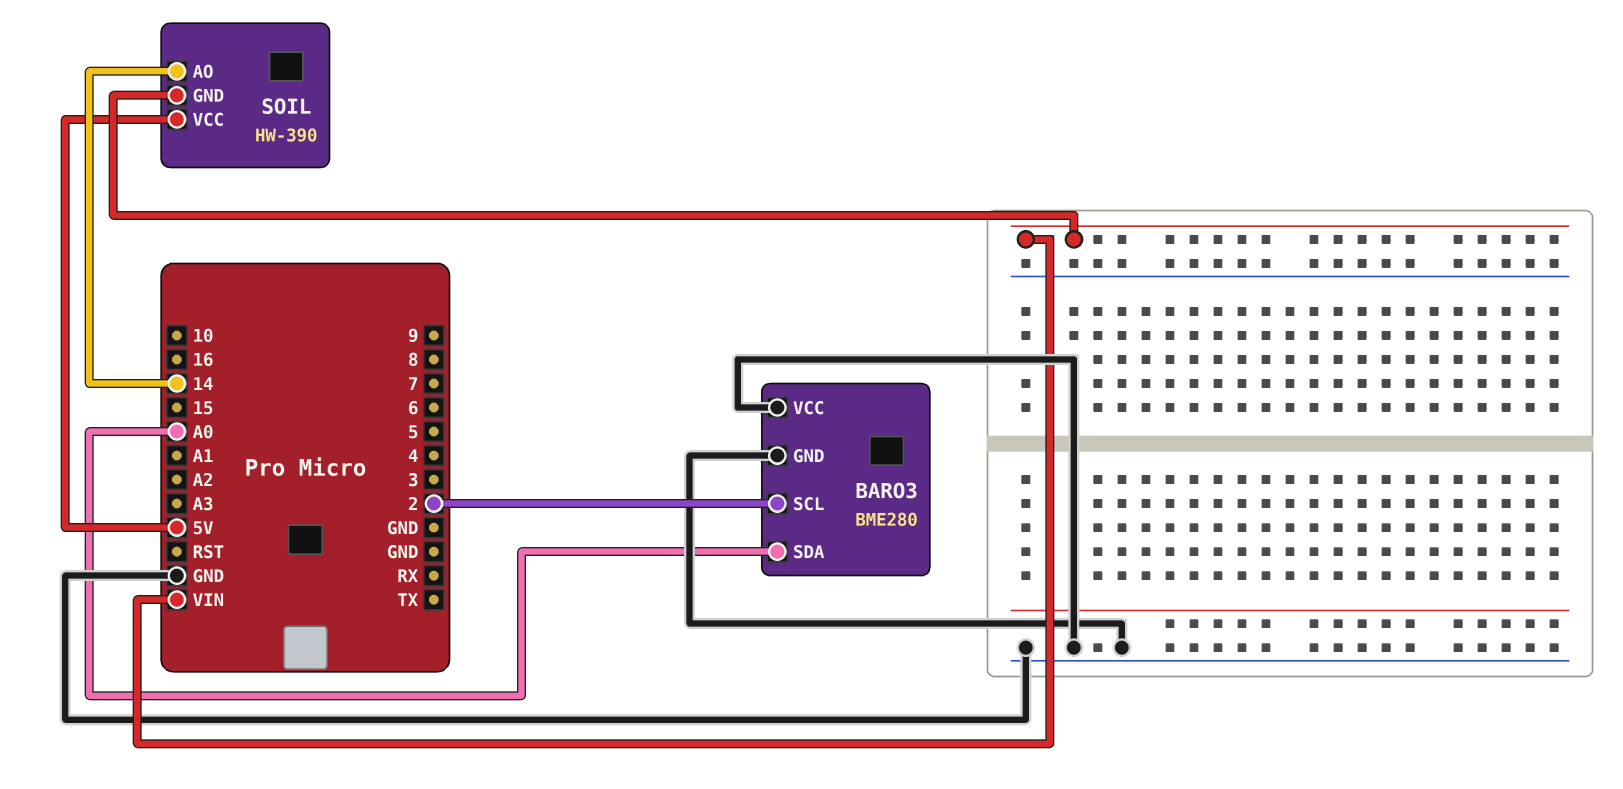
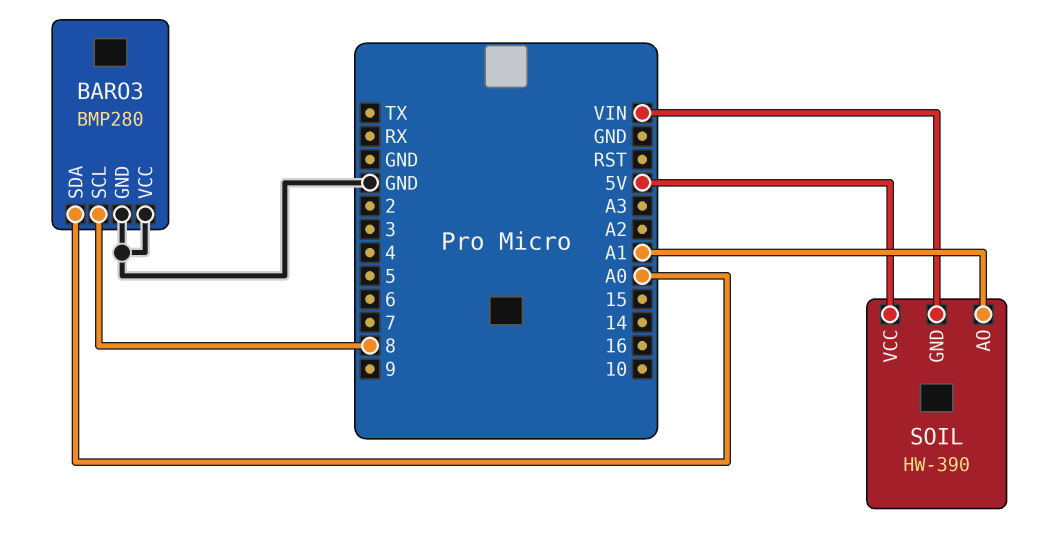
BARO3: BME280 -> BMP280
BARO3 pin SCL: 2 -> 8
SOIL pin AO: 14 -> A1

